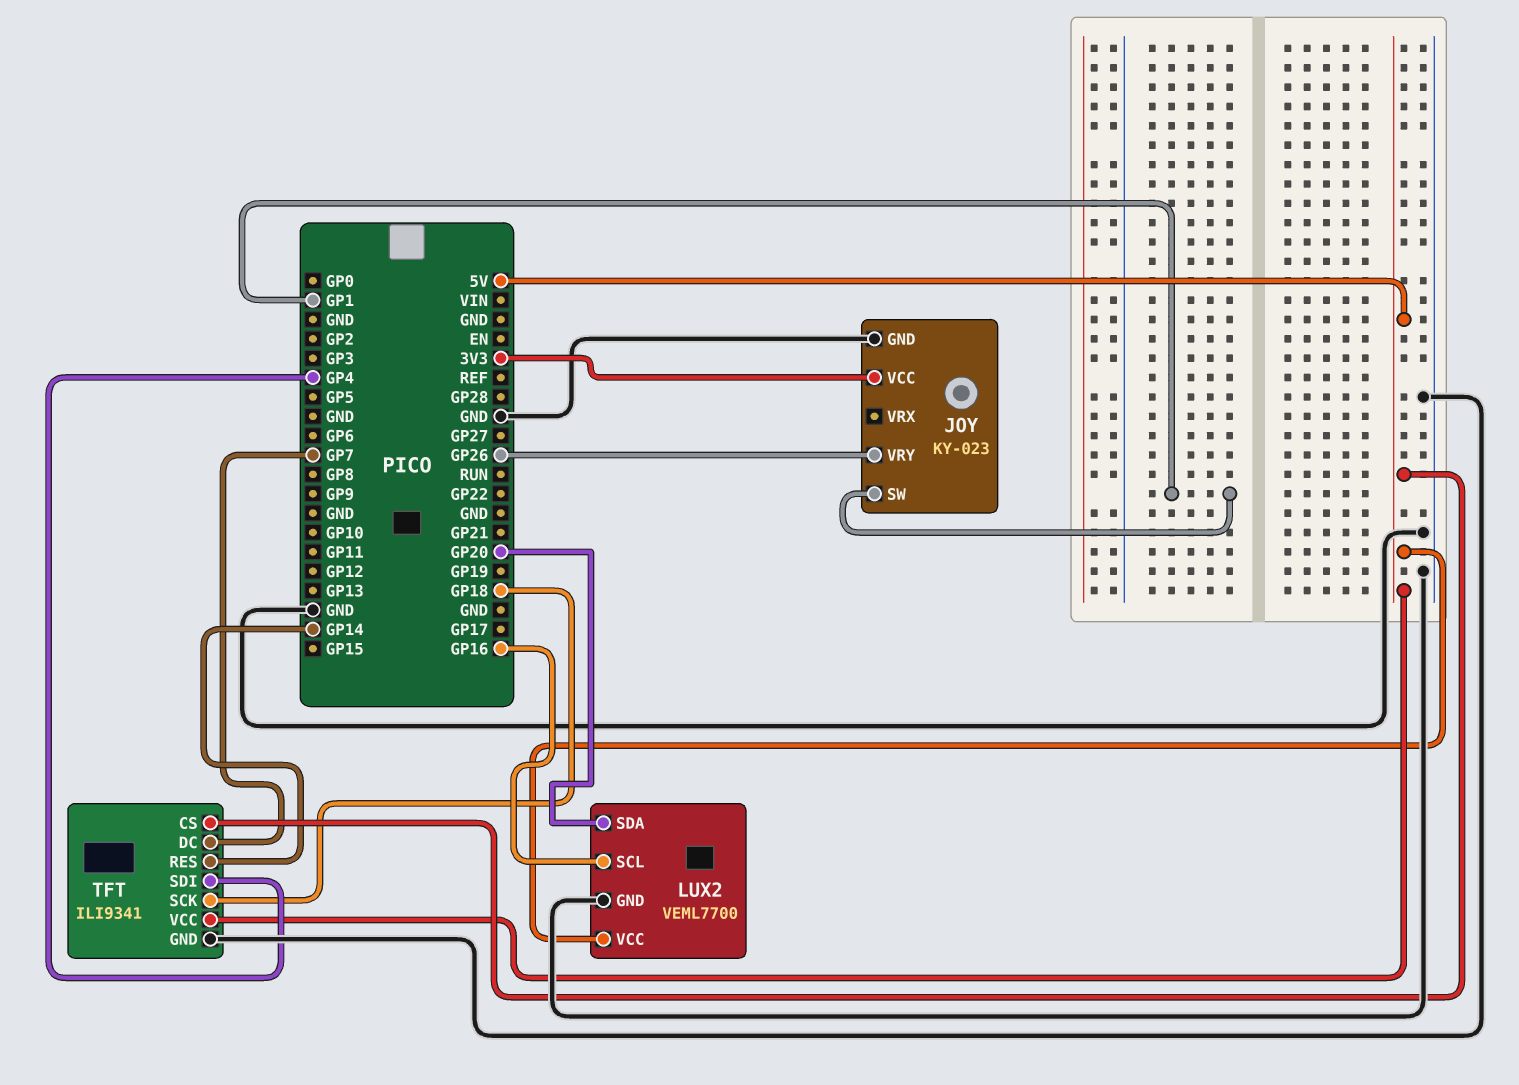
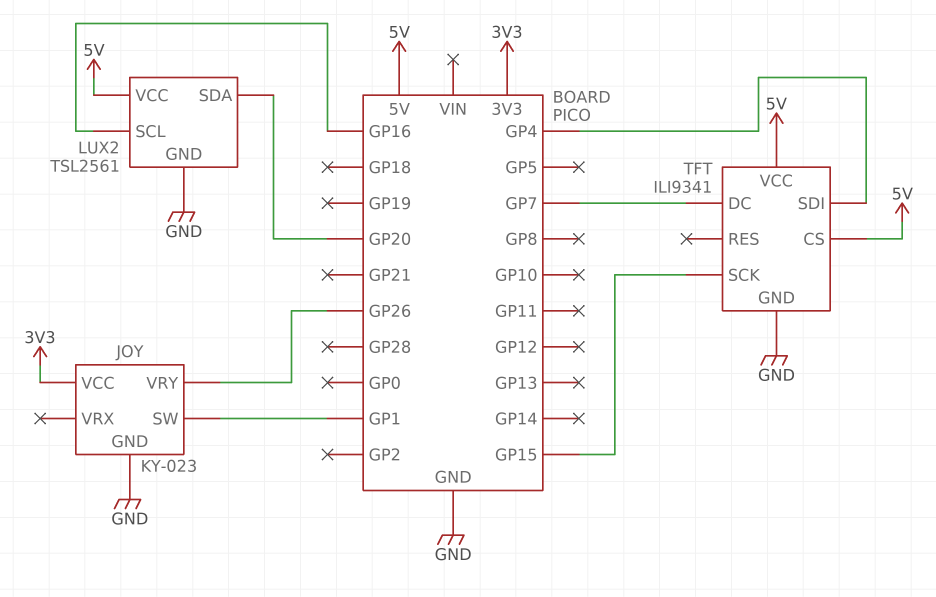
LUX2: VEML7700 -> TSL2561
TFT pin RES: GP14 -> none
TFT pin SCK: GP18 -> GP15

